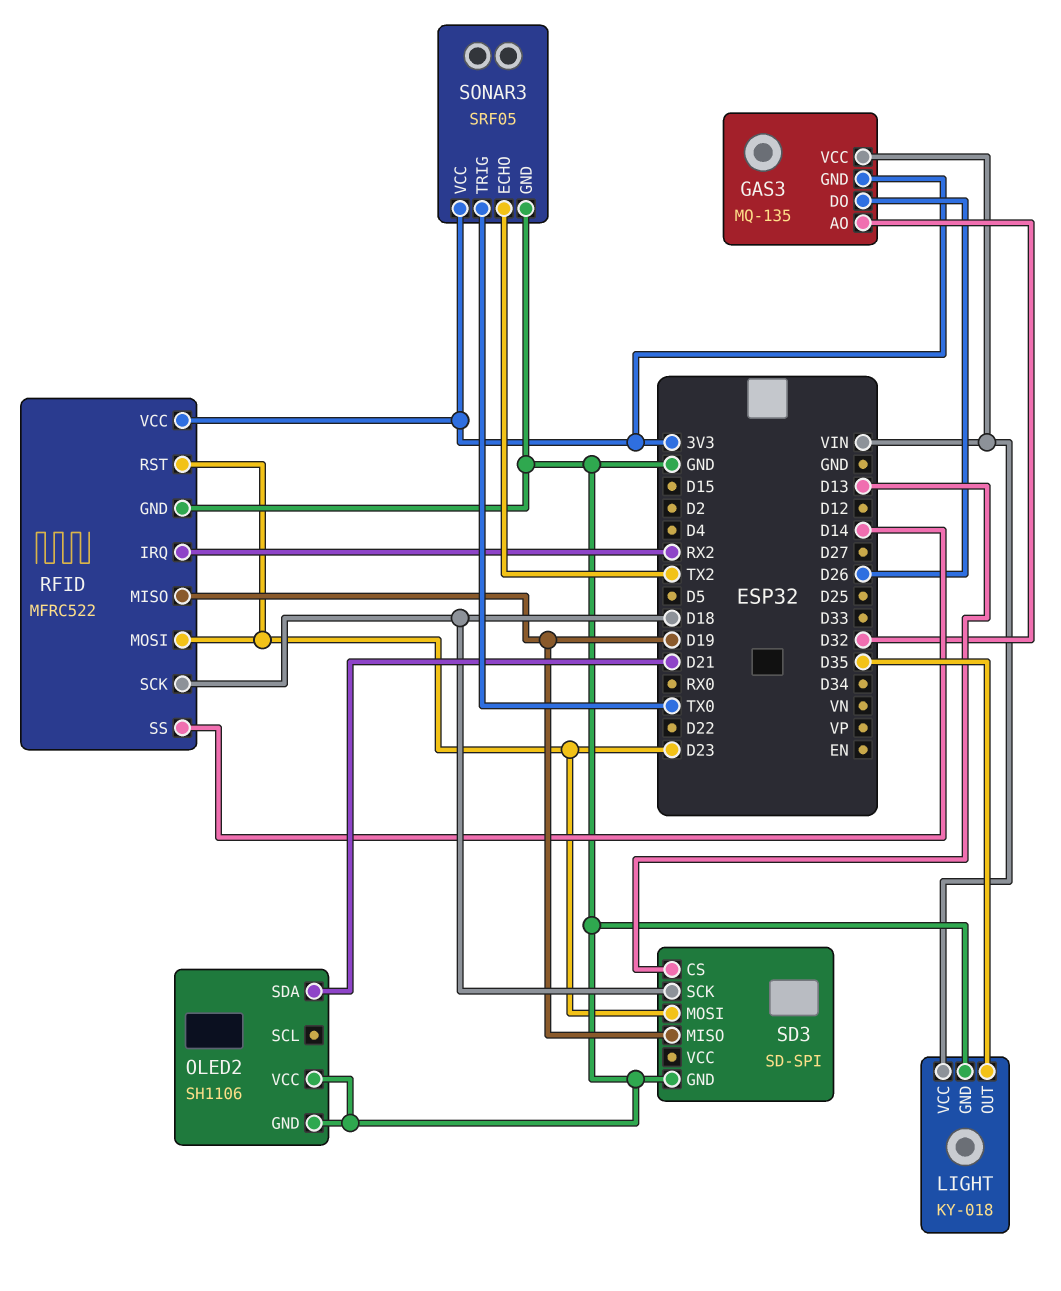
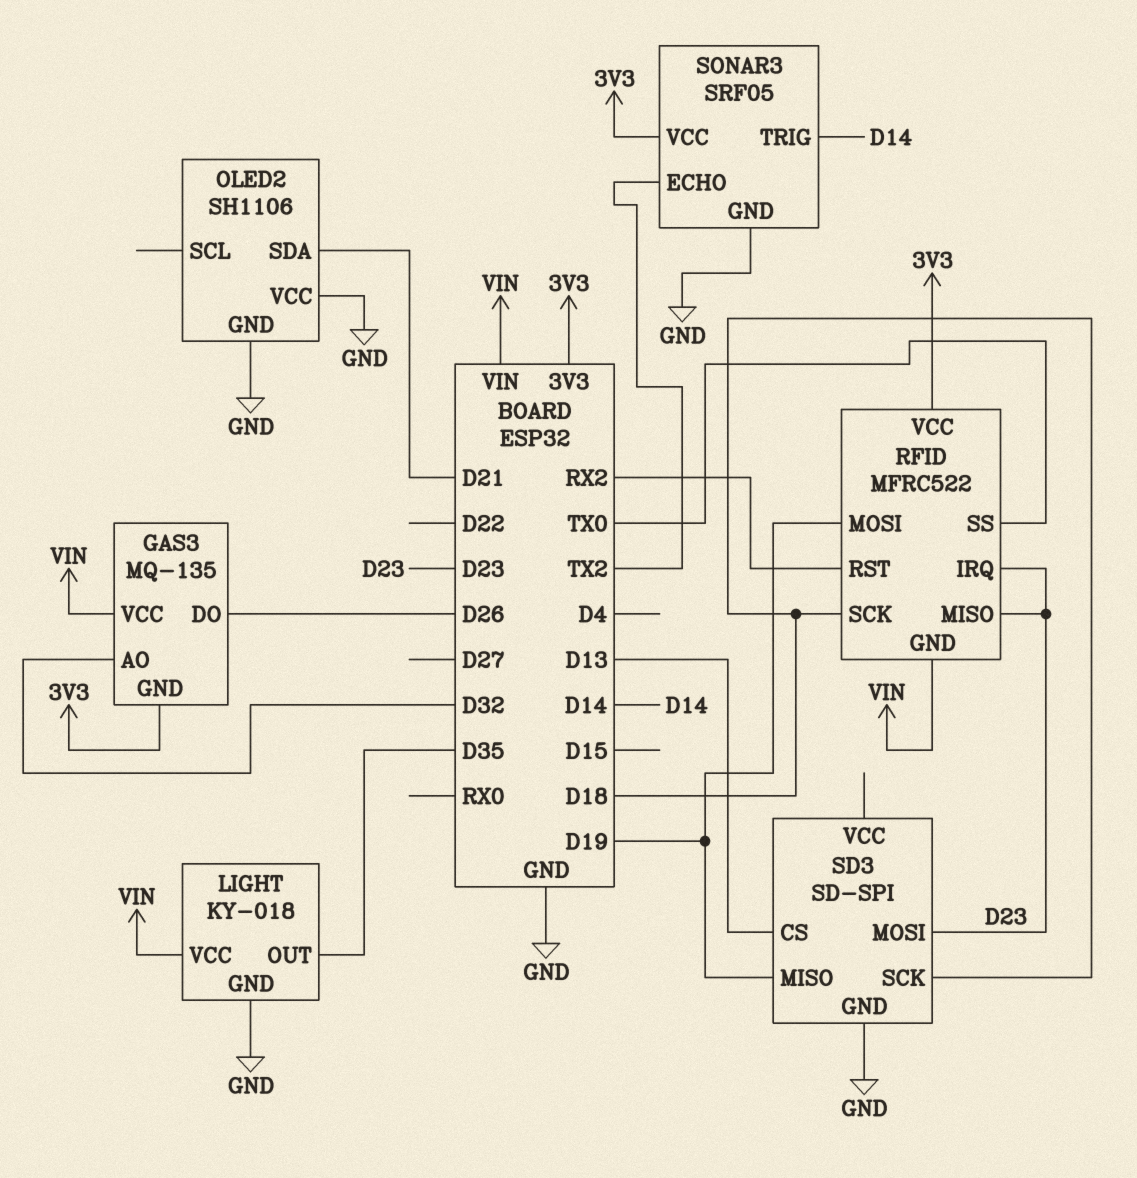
RFID pin GND: GND -> VIN
RFID pin IRQ: RX2 -> D23
RFID pin MISO: D19 -> D23
RFID pin MOSI: D23 -> D19
RFID pin RST: D23 -> RX2
RFID pin SS: D14 -> TX0
SONAR3 pin TRIG: TX0 -> D14

